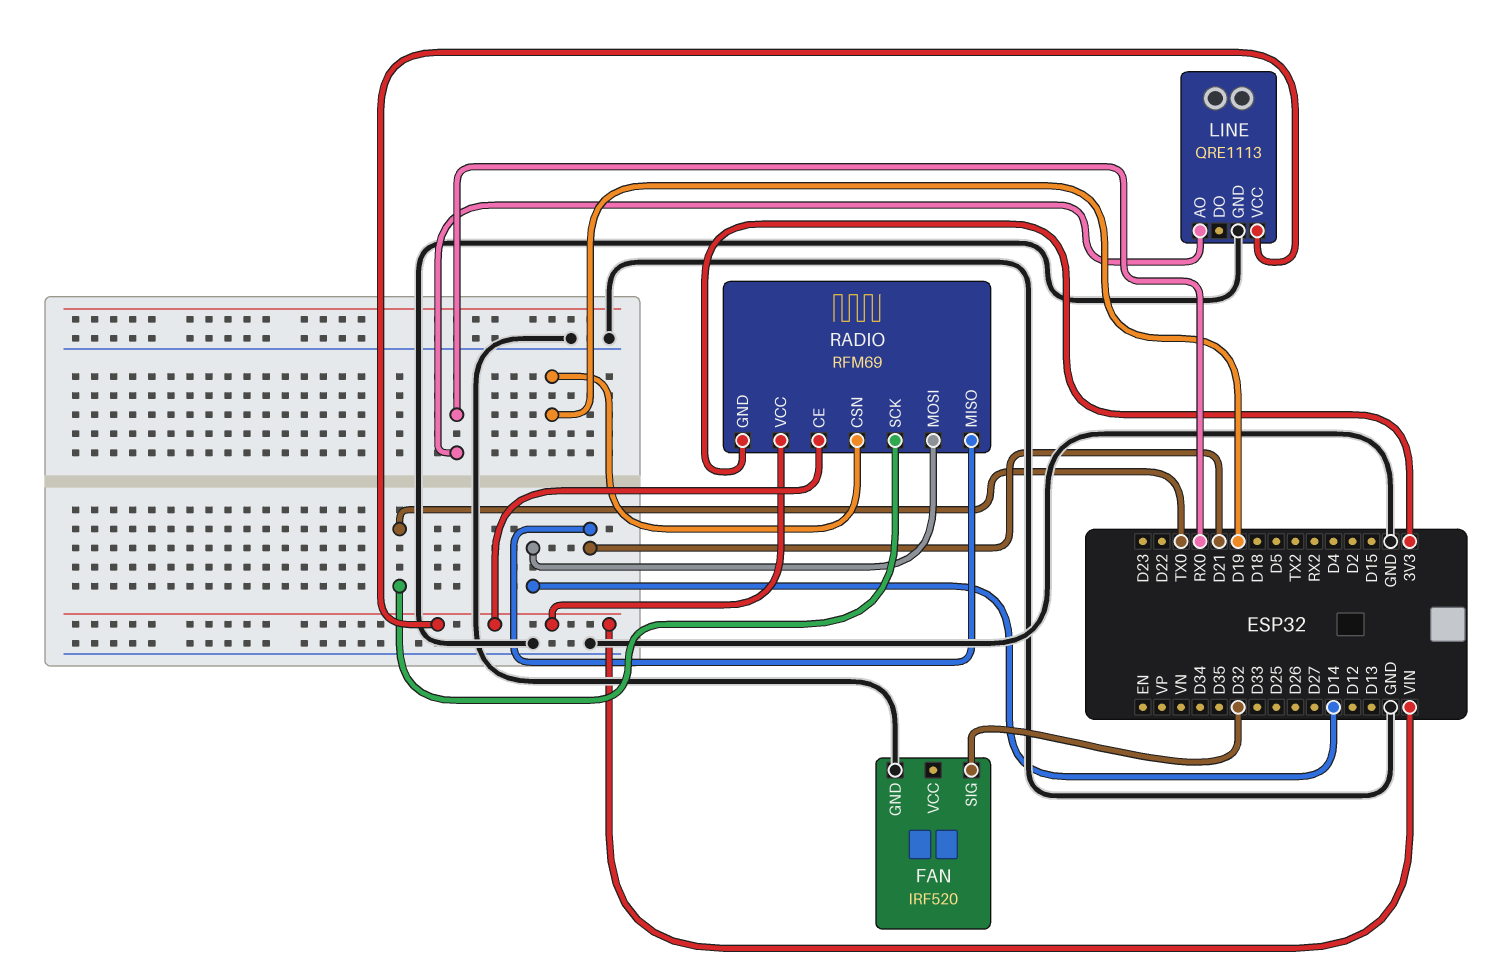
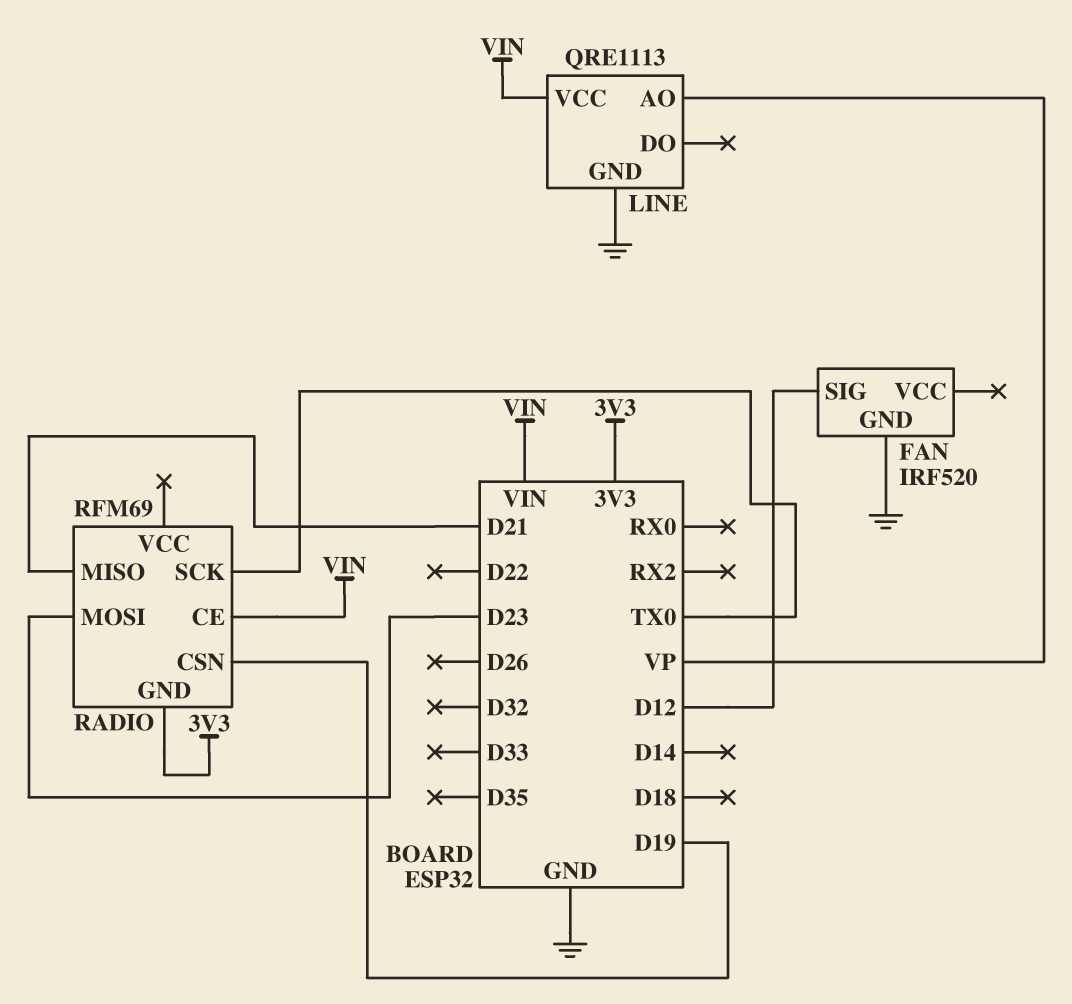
FAN pin SIG: D32 -> D12
LINE pin AO: RX0 -> VP
RADIO pin MOSI: D14 -> D23
RADIO pin VCC: VIN -> none

